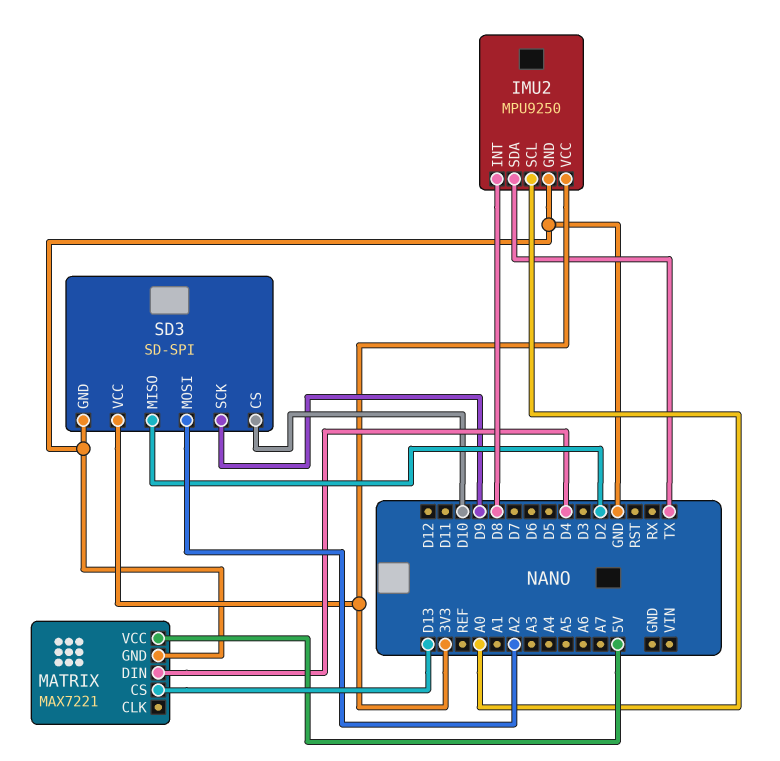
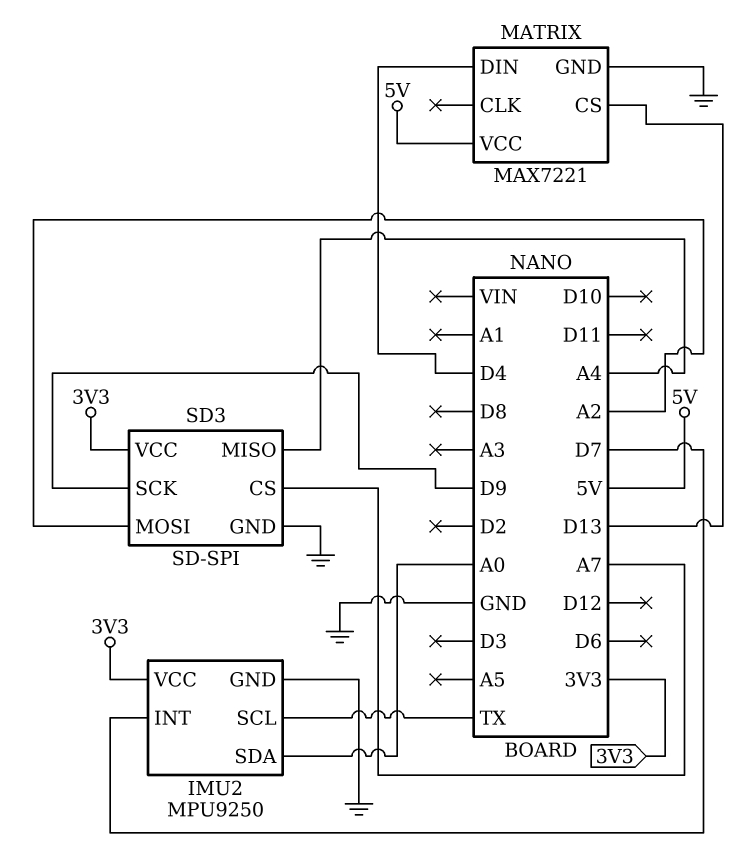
IMU2 pin INT: D8 -> D7
IMU2 pin SCL: A0 -> TX
IMU2 pin SDA: TX -> A0
SD3 pin CS: D10 -> A7
SD3 pin MISO: D2 -> A4

